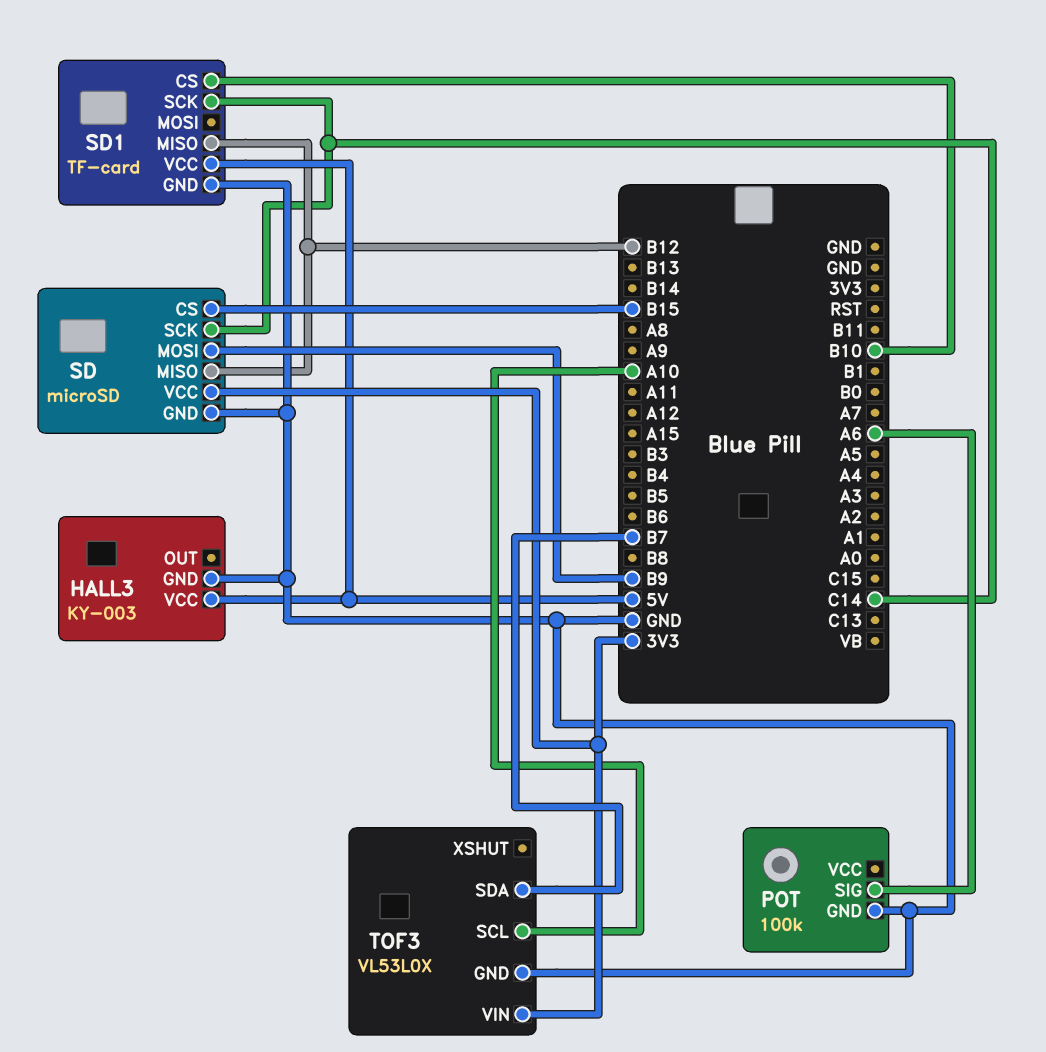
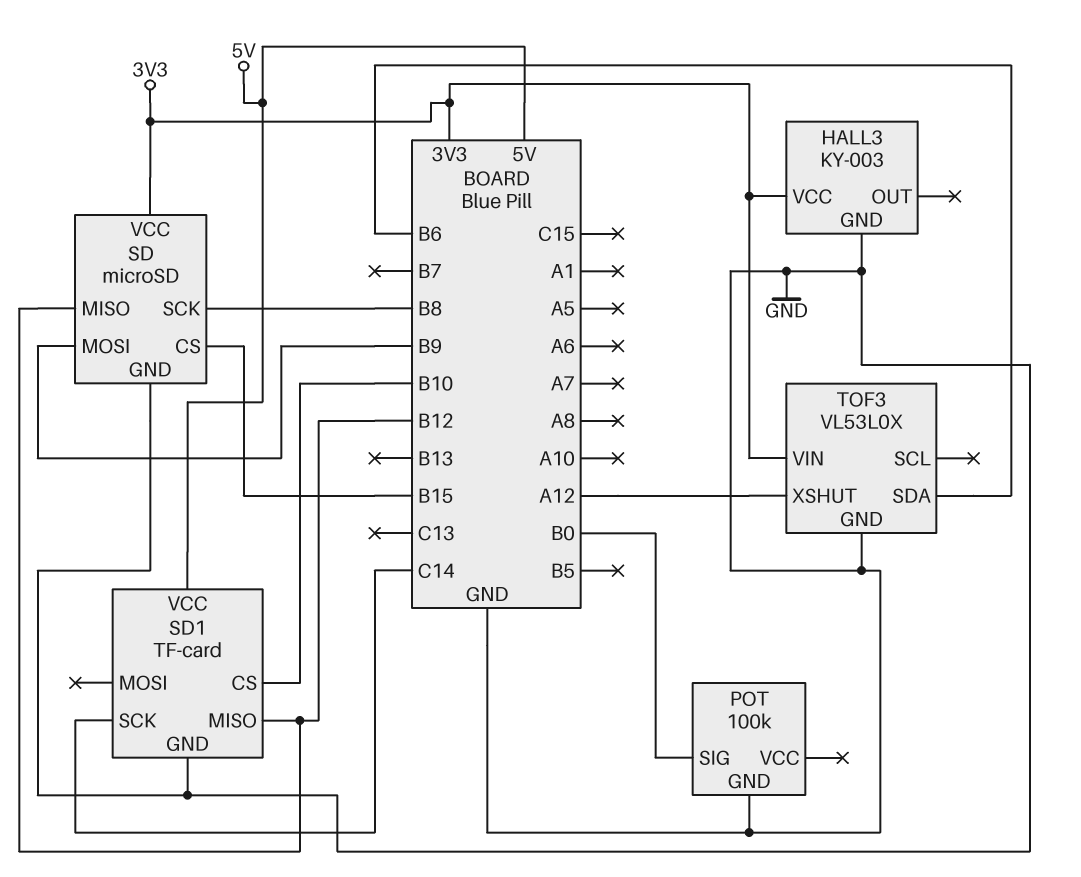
HALL3 pin VCC: 5V -> 3V3
POT pin SIG: A6 -> B0
SD pin SCK: C14 -> B8
TOF3 pin SCL: A10 -> none
TOF3 pin SDA: B7 -> B6
TOF3 pin XSHUT: none -> A12

